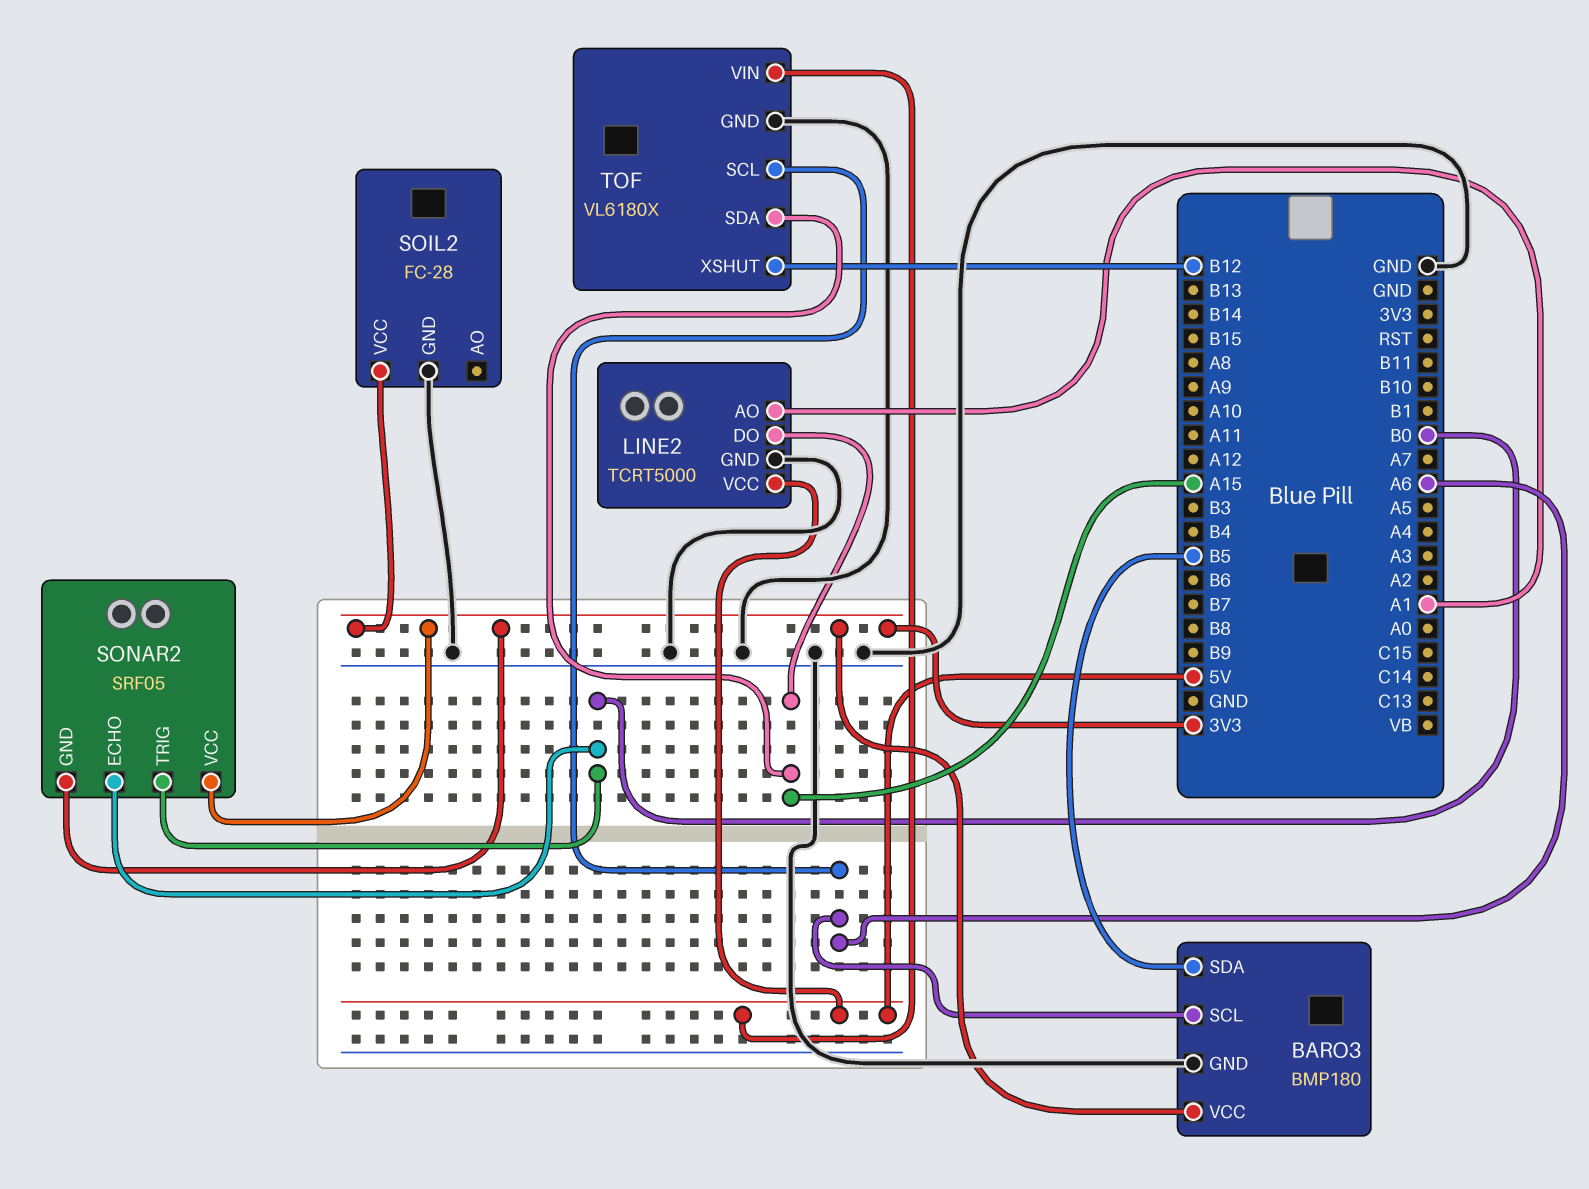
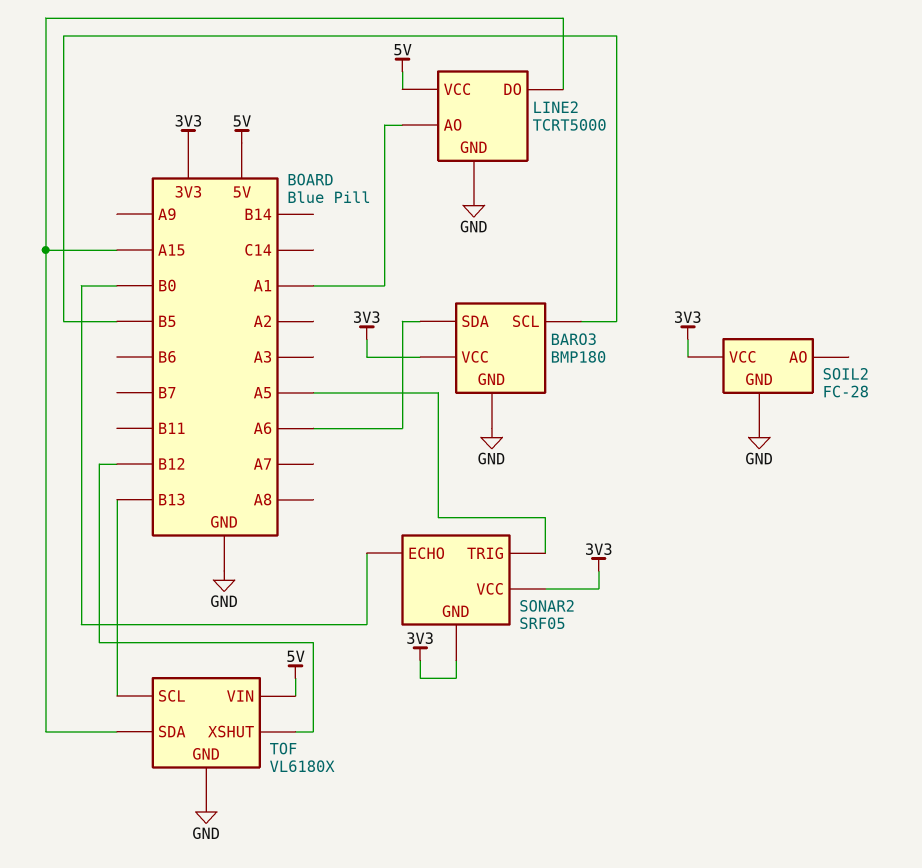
BARO3 pin SCL: A6 -> B5
BARO3 pin SDA: B5 -> A6
SONAR2 pin TRIG: B0 -> A5
TOF pin SCL: A6 -> B13

